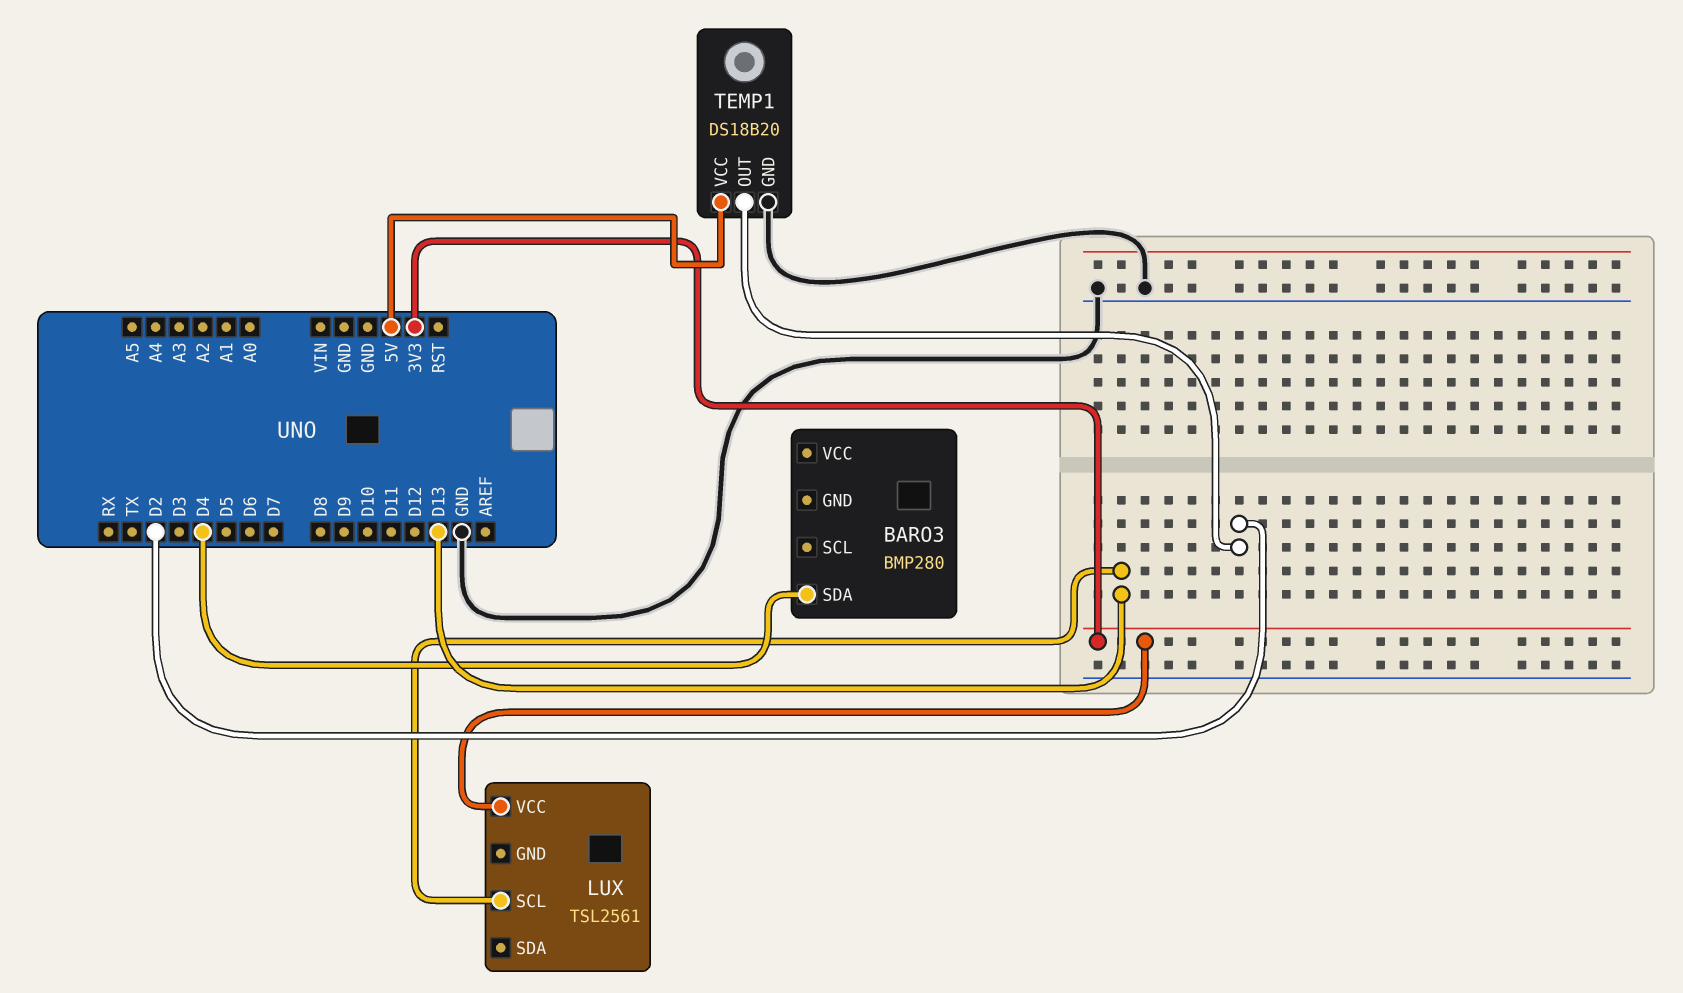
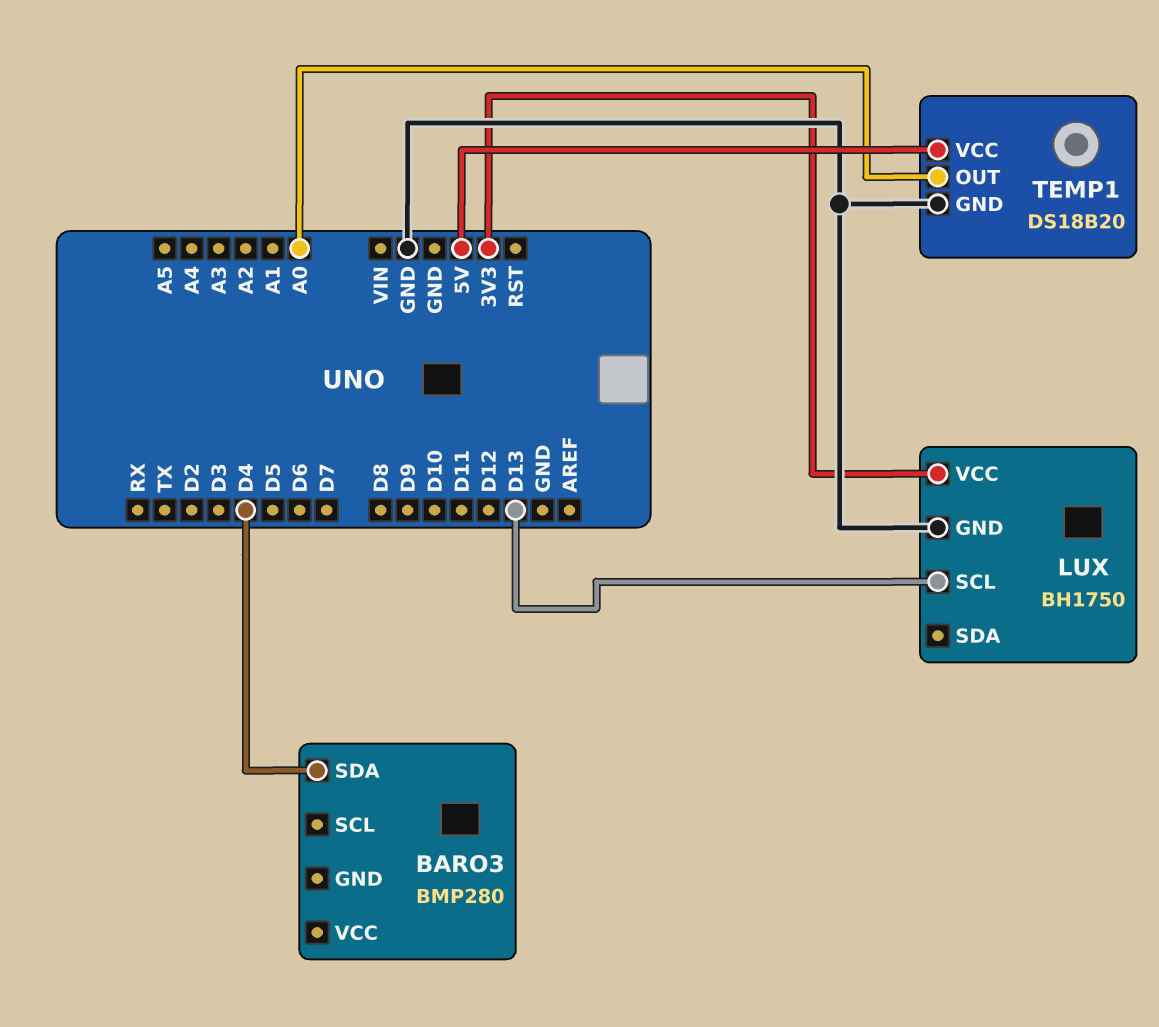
LUX: TSL2561 -> BH1750
LUX pin GND: none -> GND
TEMP1 pin OUT: D2 -> A0

